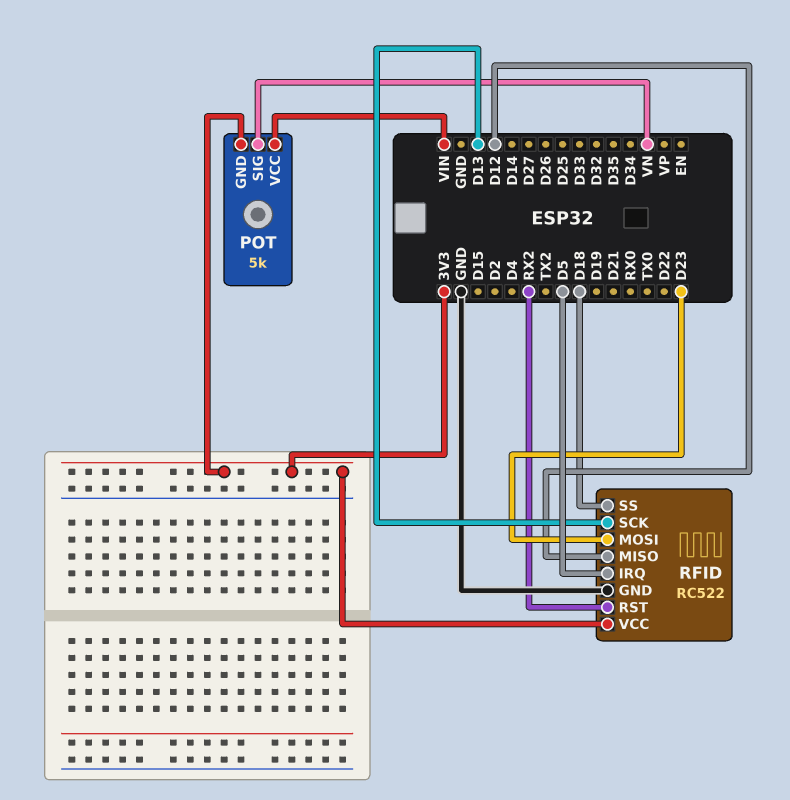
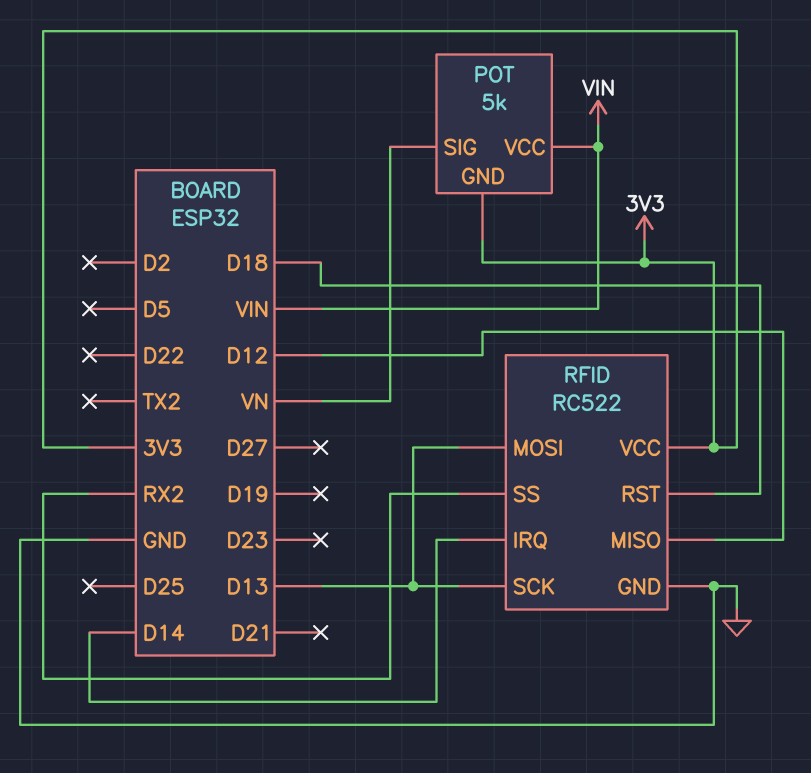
RFID pin IRQ: D5 -> D14
RFID pin MOSI: D23 -> D13
RFID pin RST: RX2 -> D18
RFID pin SS: D18 -> RX2

